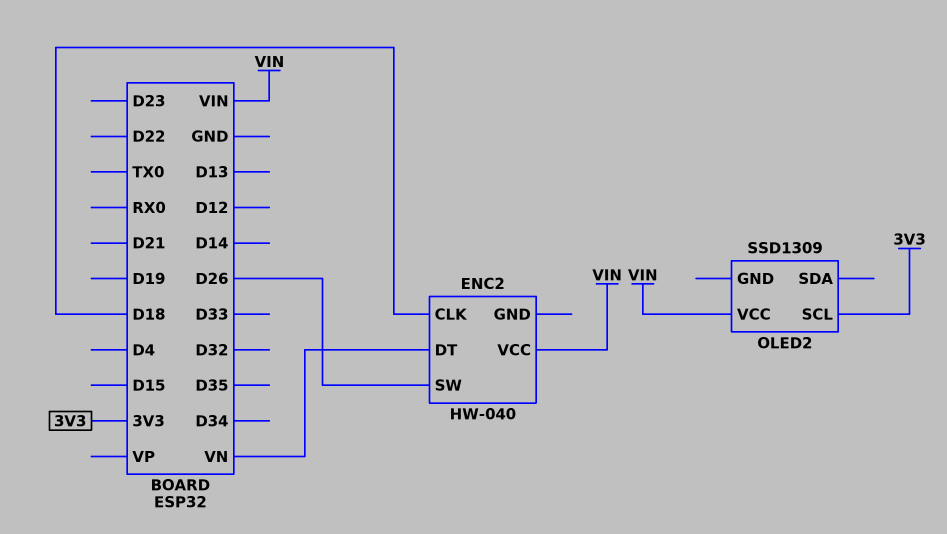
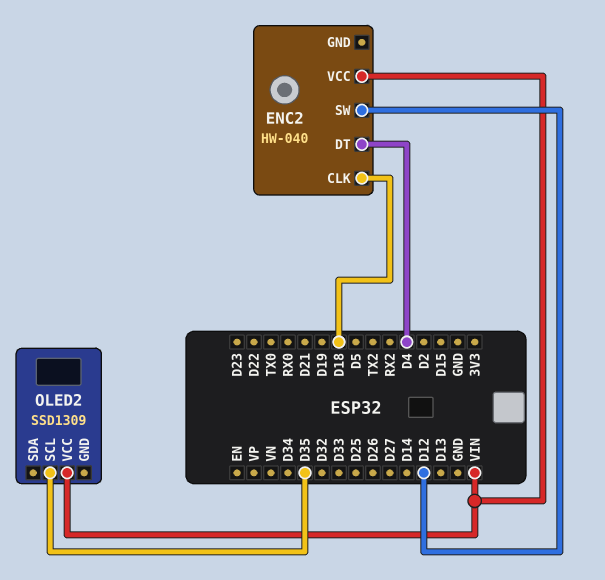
ENC2 pin DT: VN -> D4
ENC2 pin SW: D26 -> D12
OLED2 pin SCL: 3V3 -> D35

